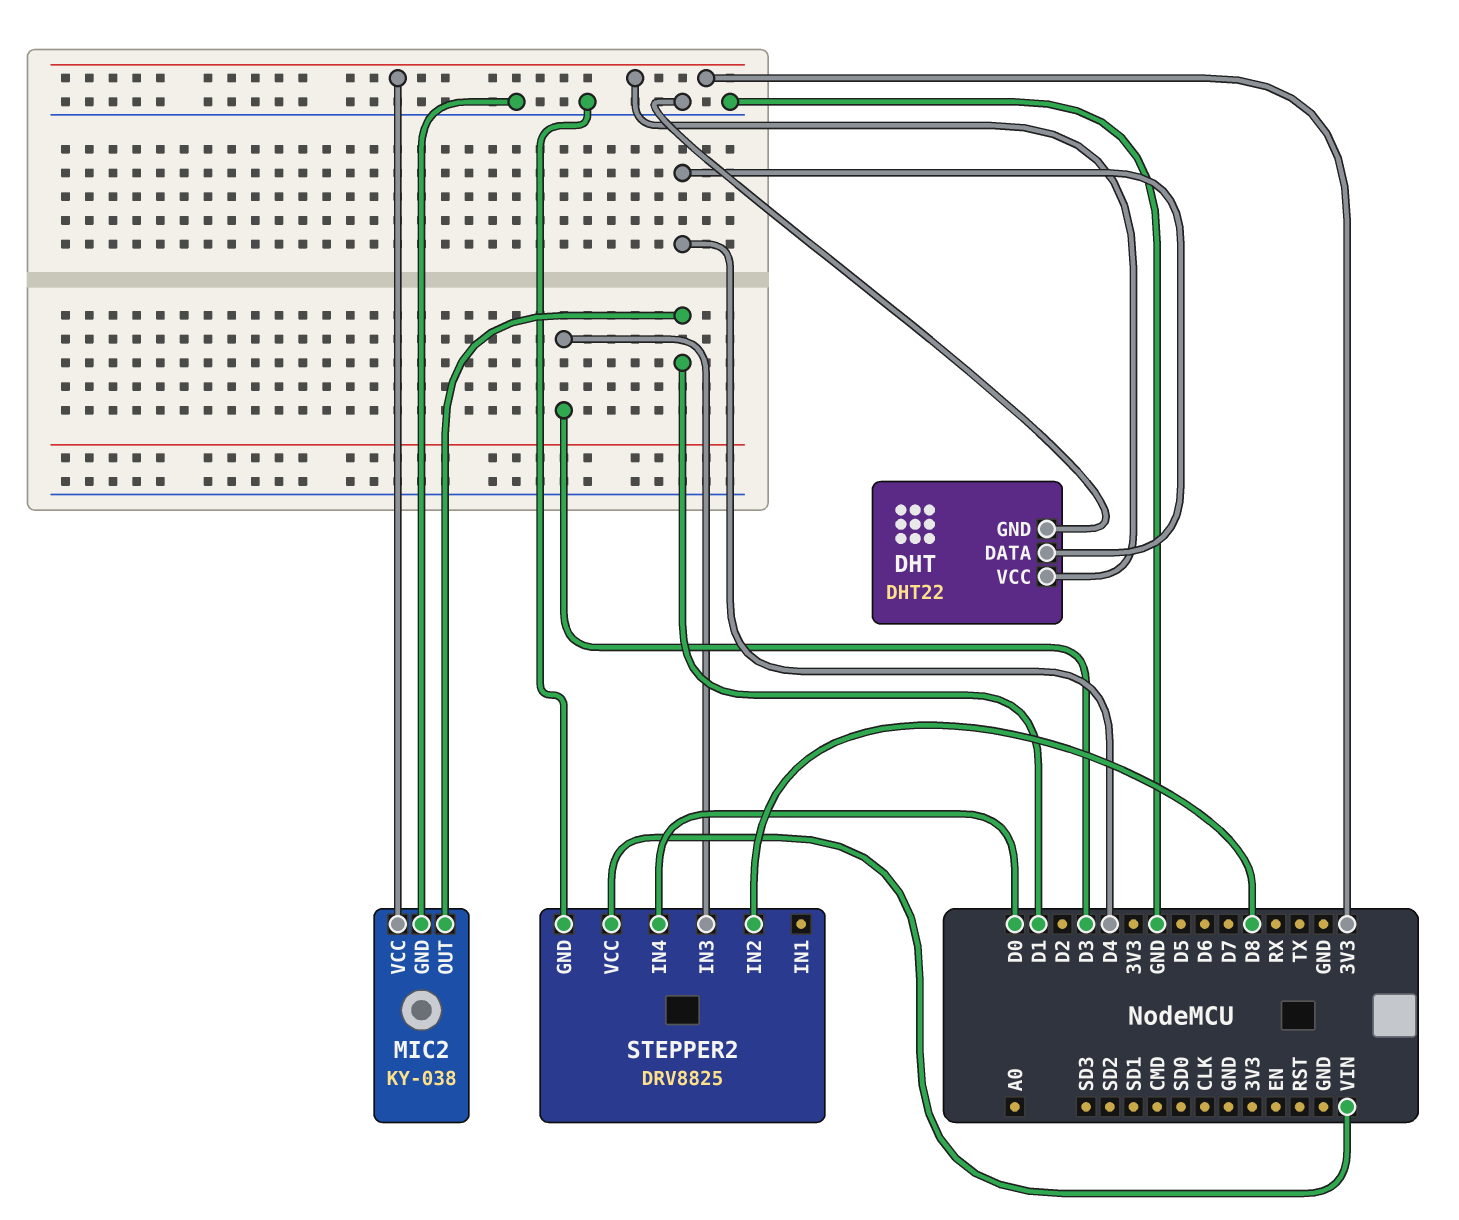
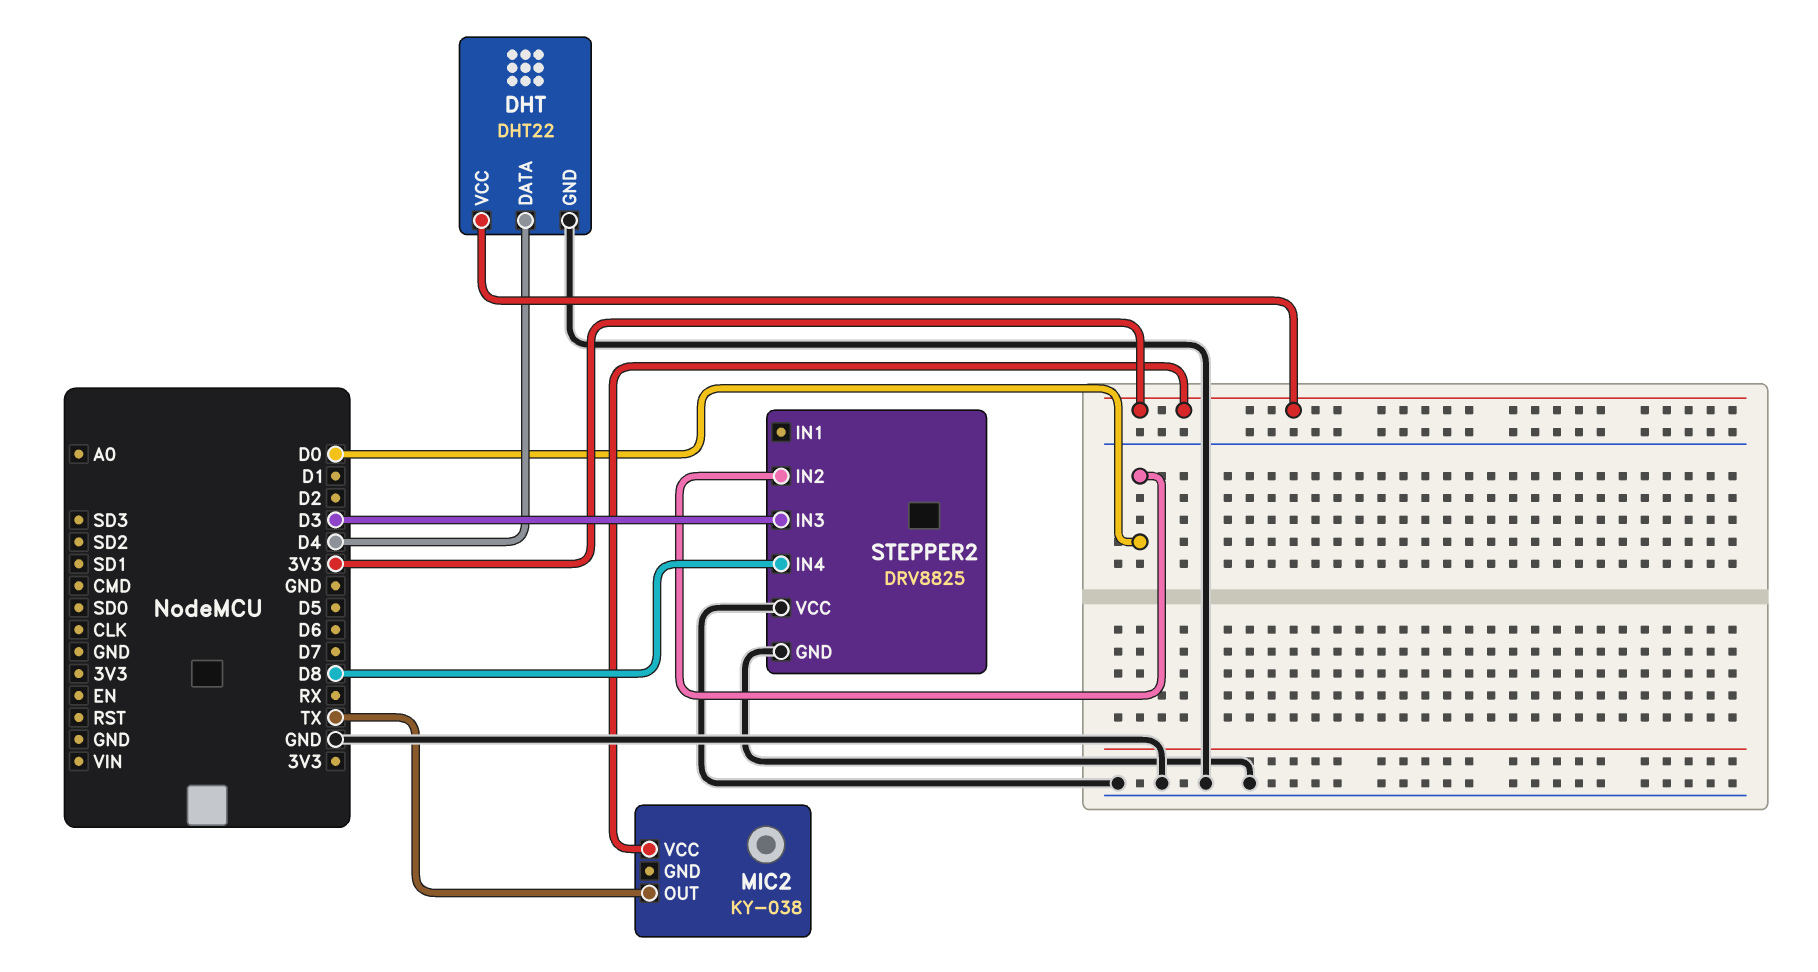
MIC2 pin GND: GND -> none
MIC2 pin OUT: D1 -> TX
STEPPER2 pin IN2: D8 -> D0
STEPPER2 pin IN4: D0 -> D8
STEPPER2 pin VCC: VIN -> GND

